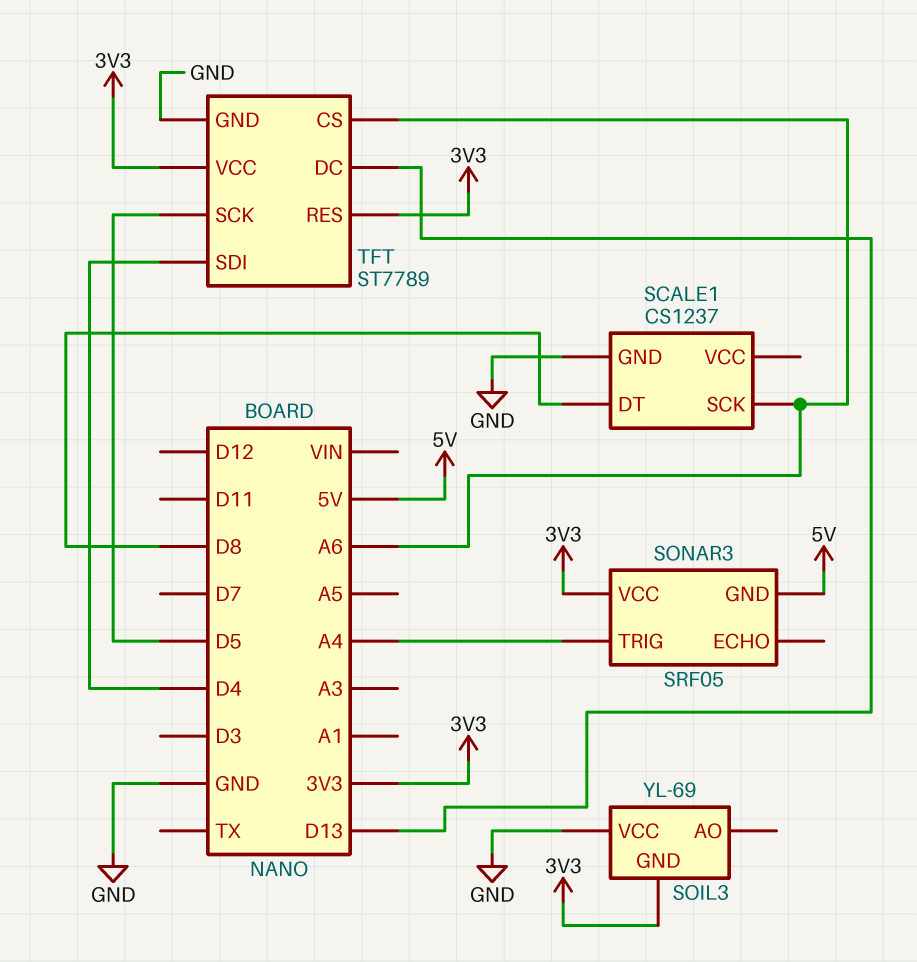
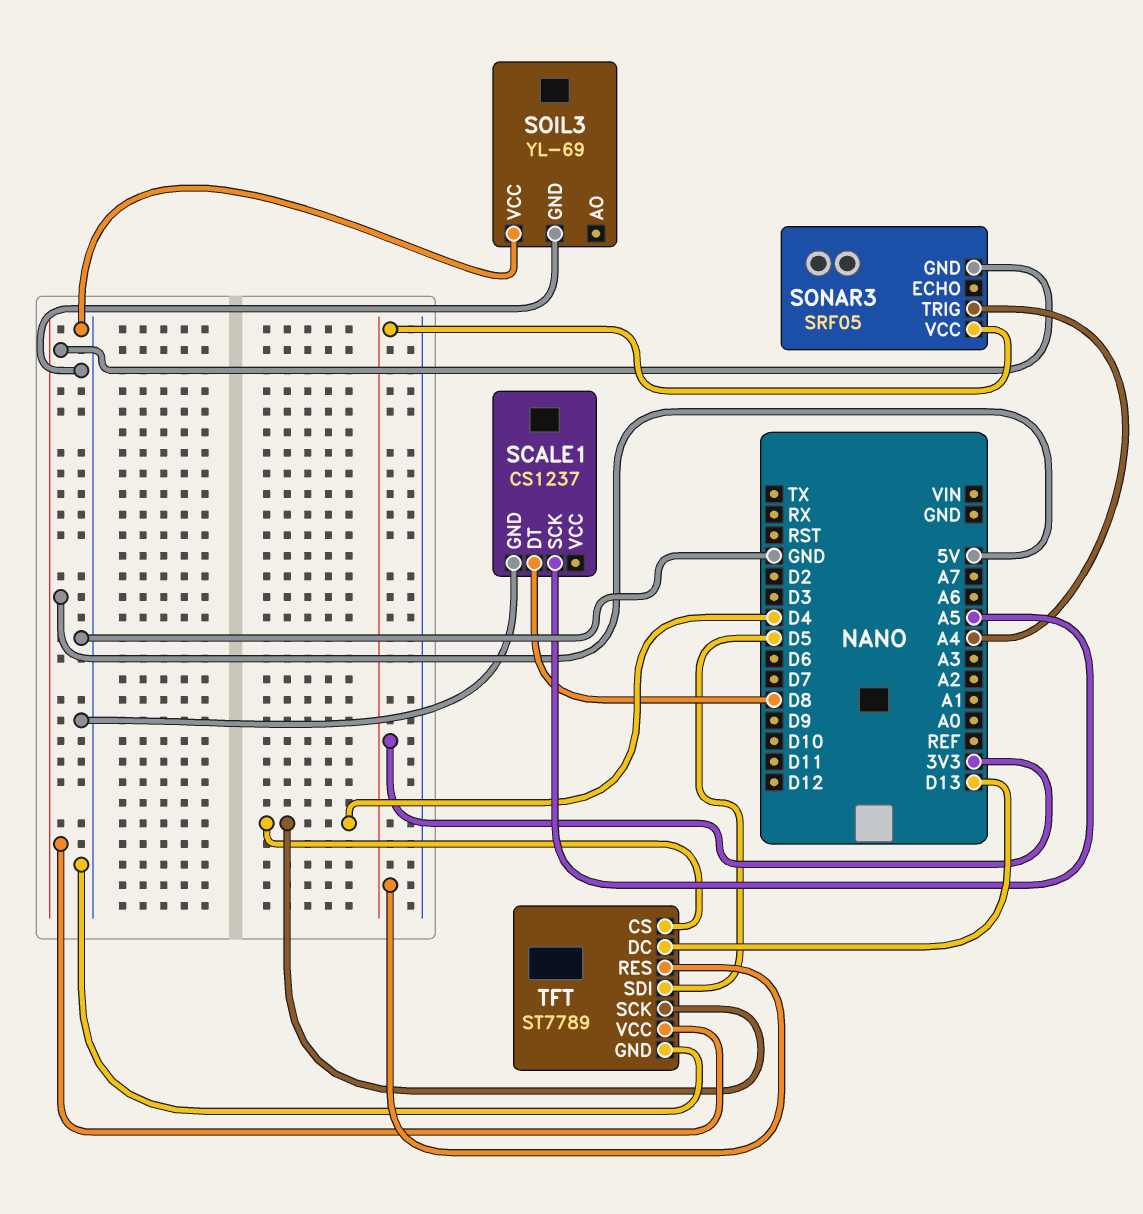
SCALE1 pin SCK: A6 -> A5
SOIL3 pin GND: 3V3 -> GND
TFT pin CS: A6 -> D4
TFT pin SCK: D5 -> D4
TFT pin SDI: D4 -> D5
TFT pin VCC: 3V3 -> 5V

